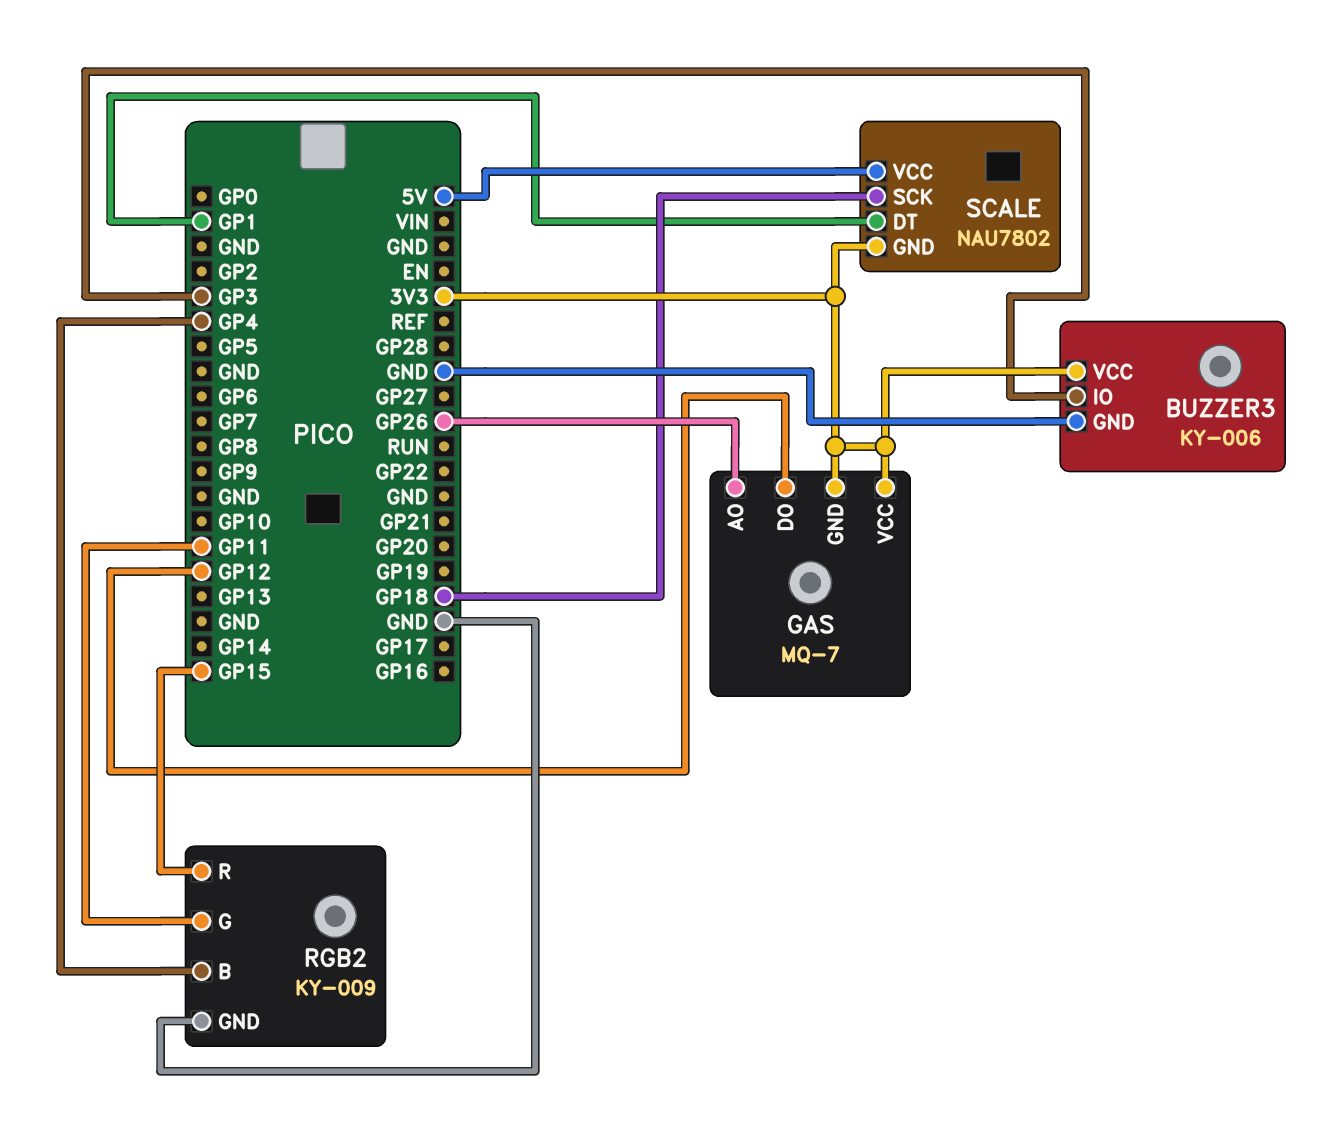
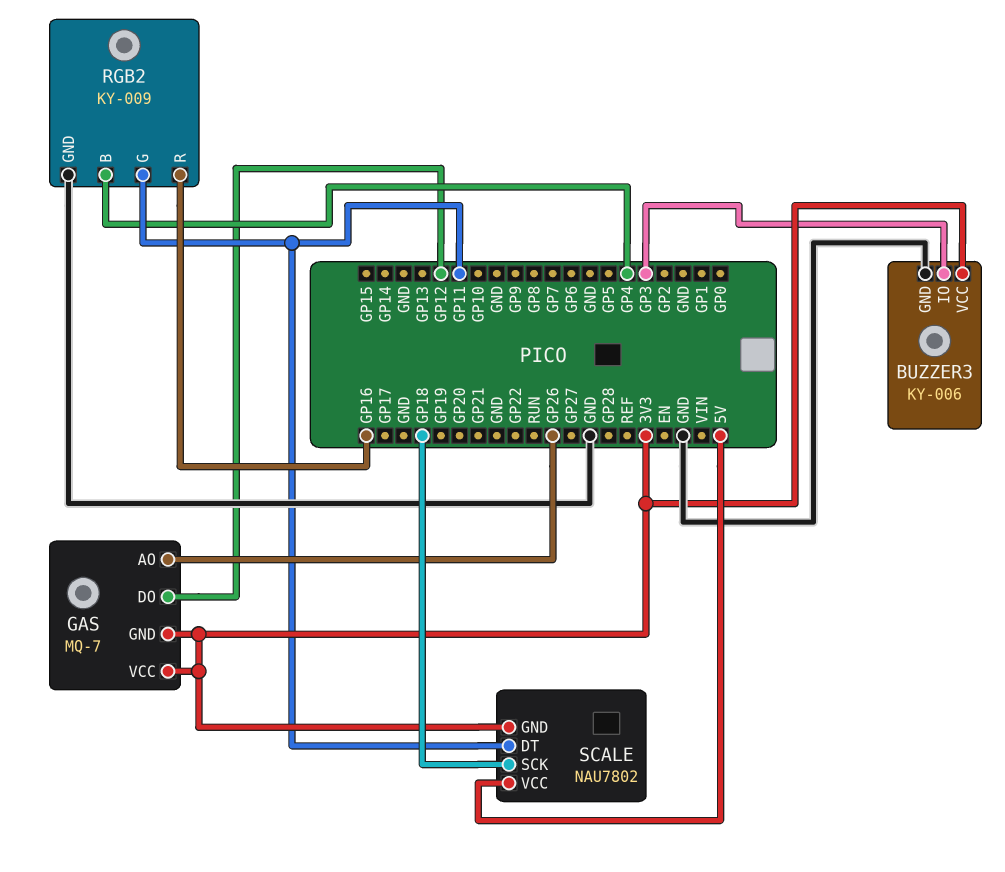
RGB2 pin R: GP15 -> GP16
SCALE pin DT: GP1 -> GP11

